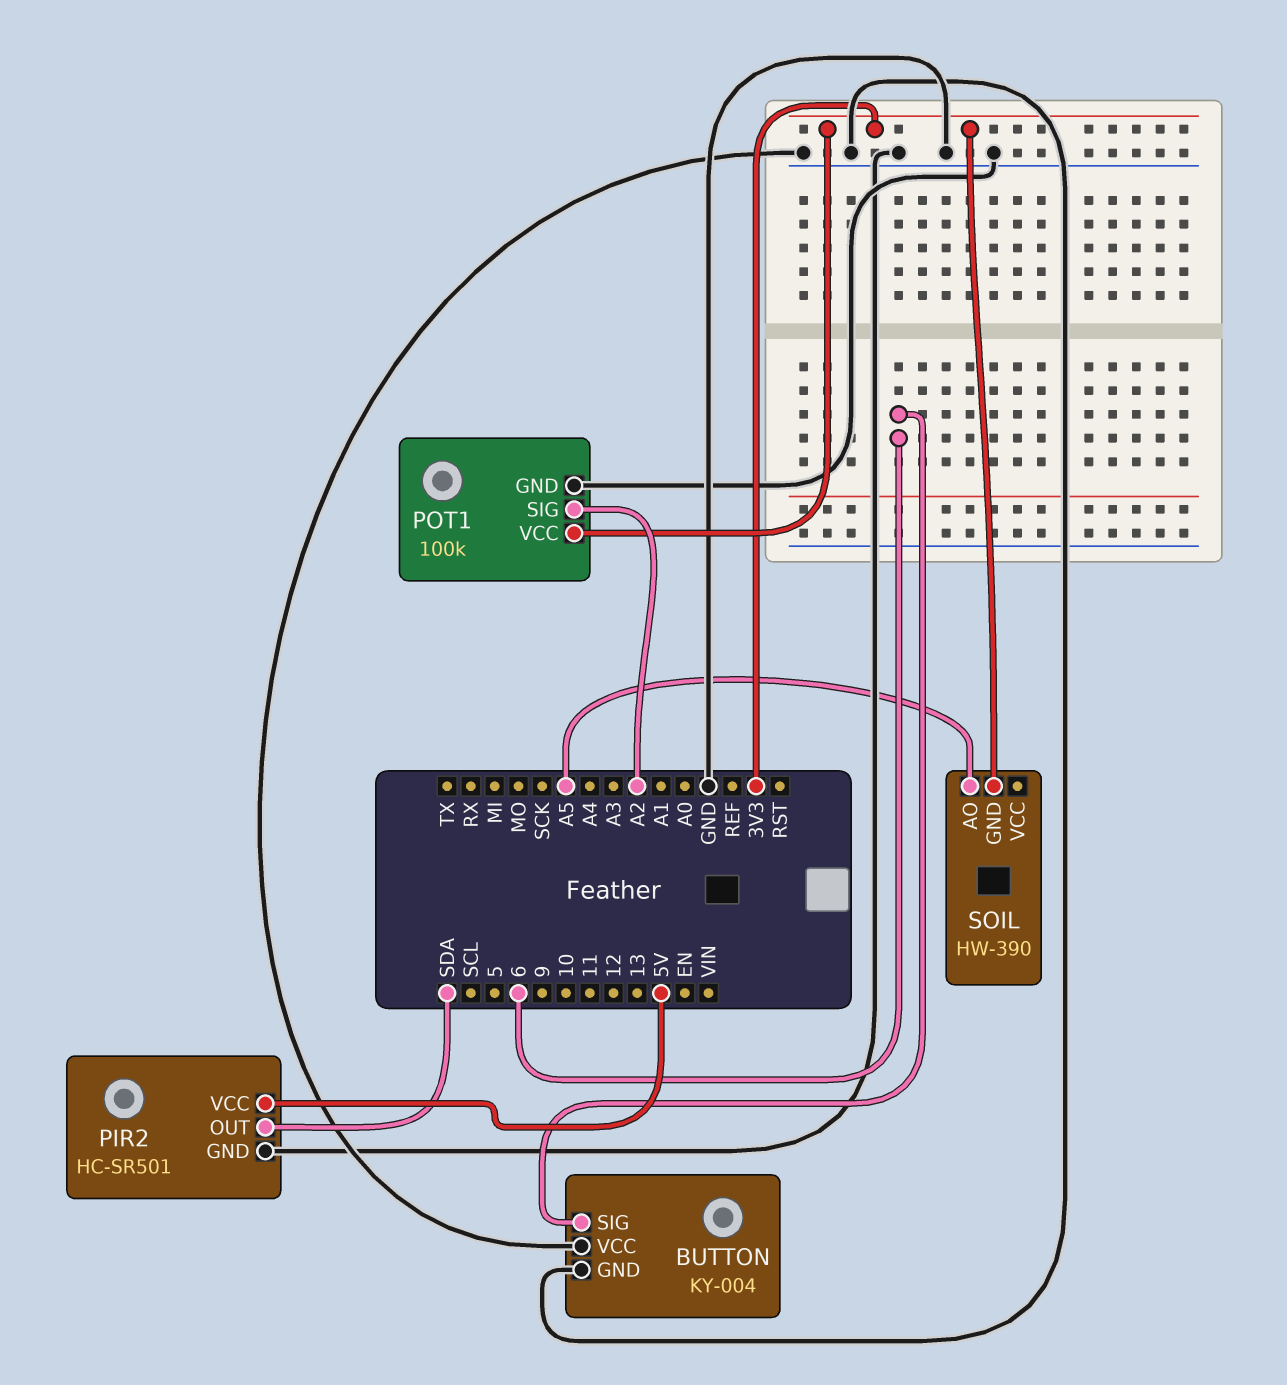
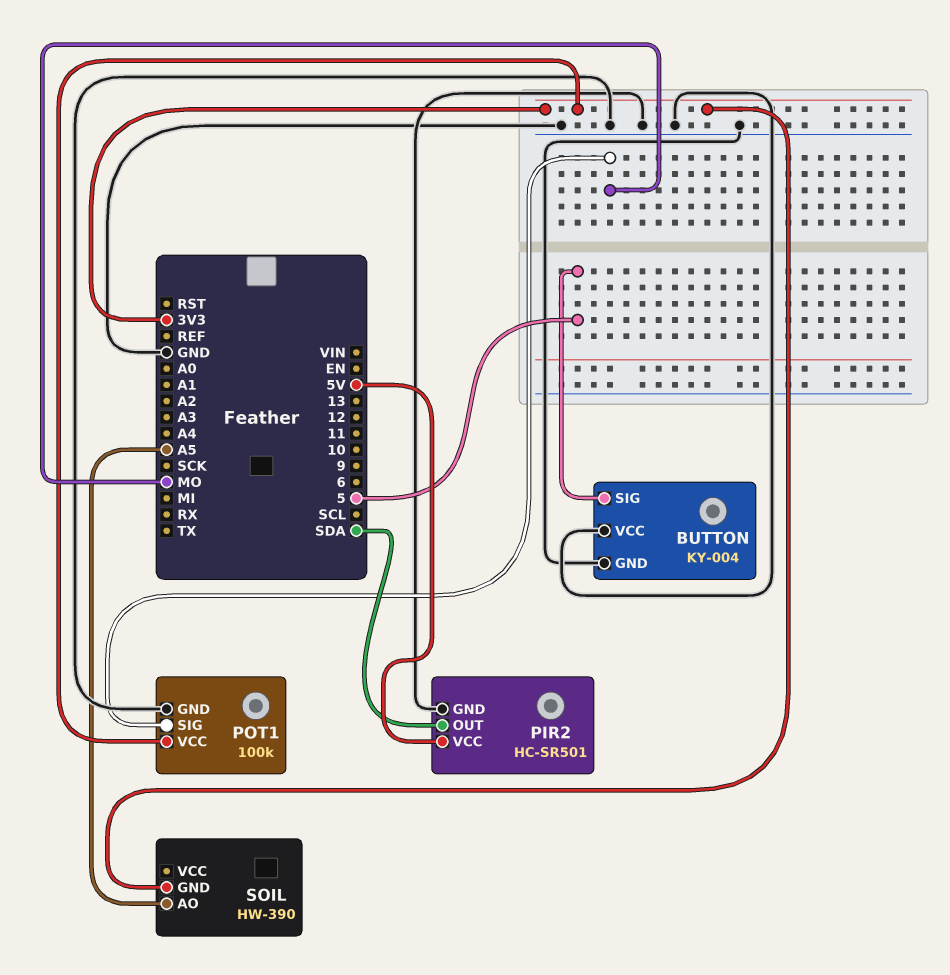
BUTTON pin SIG: 6 -> 5
POT1 pin SIG: A2 -> MO

